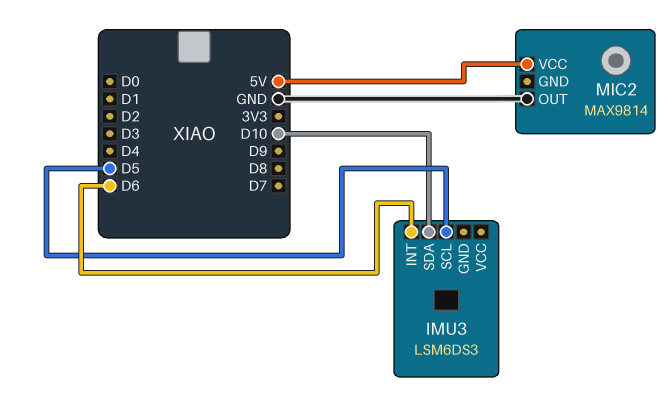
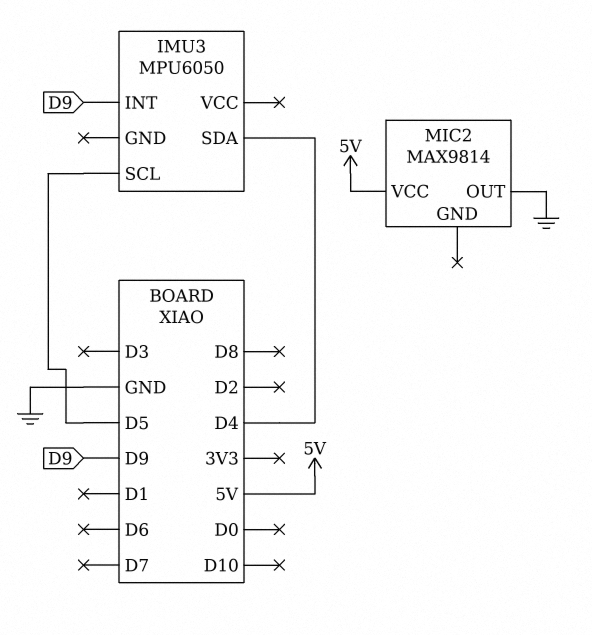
IMU3: LSM6DS3 -> MPU6050
IMU3 pin INT: D6 -> D9
IMU3 pin SDA: D10 -> D4

